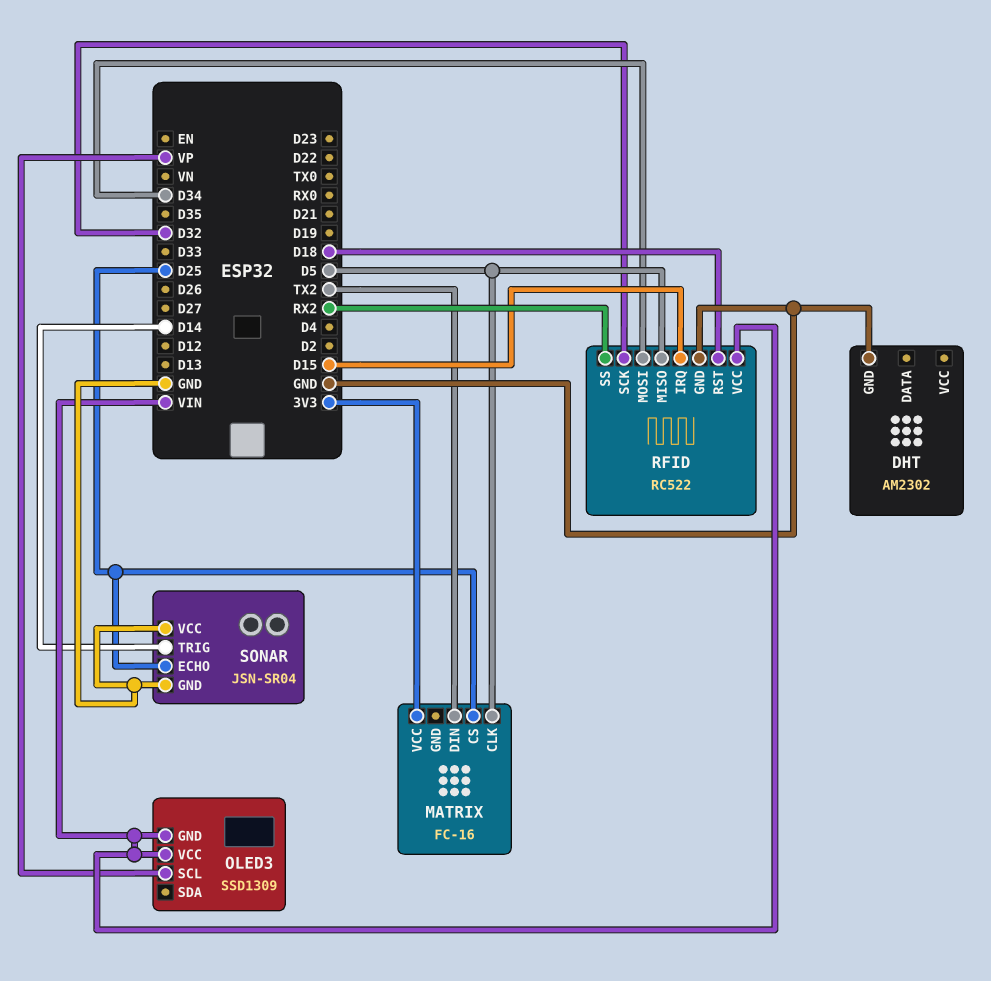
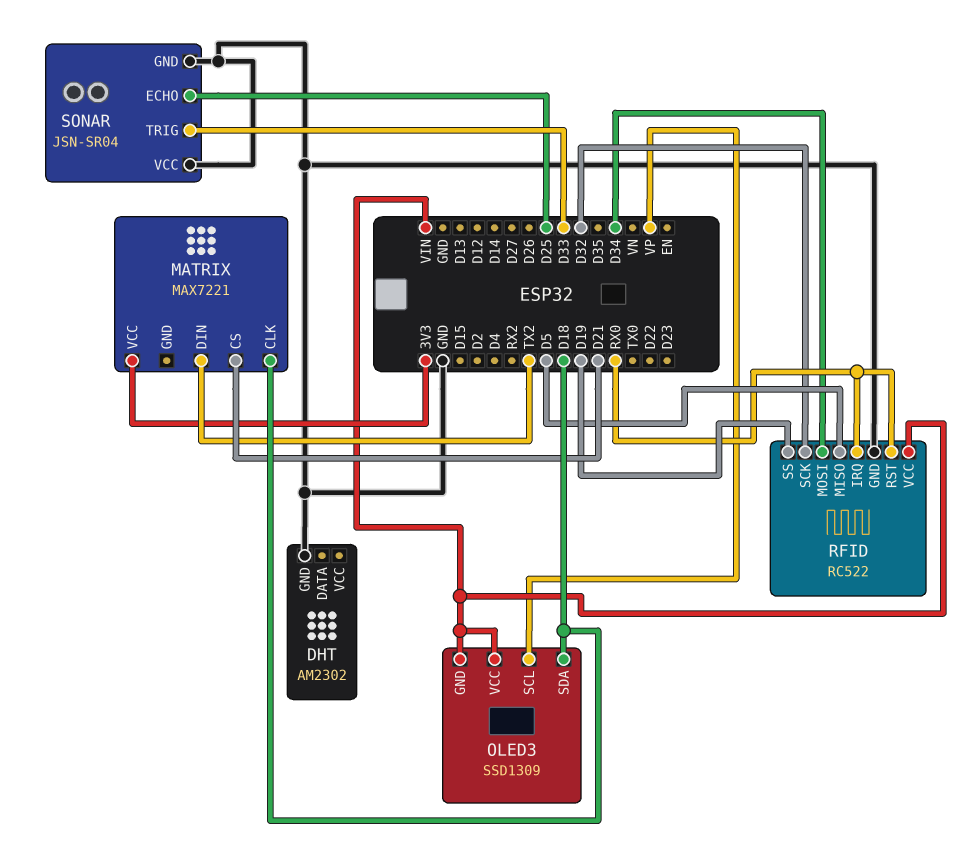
MATRIX: FC-16 -> MAX7221
MATRIX pin CLK: D5 -> D18
MATRIX pin CS: D25 -> D21
OLED3 pin SDA: none -> D18
RFID pin IRQ: D15 -> RX0
RFID pin RST: D18 -> RX0
RFID pin SS: RX2 -> D19
SONAR pin TRIG: D14 -> D33

